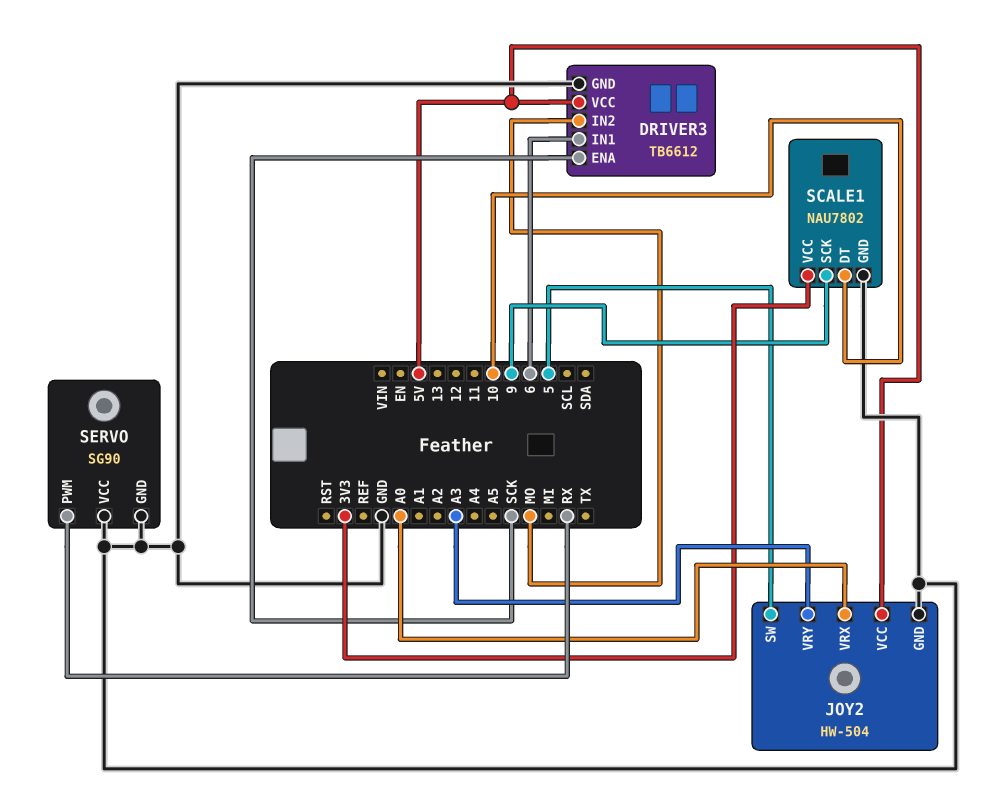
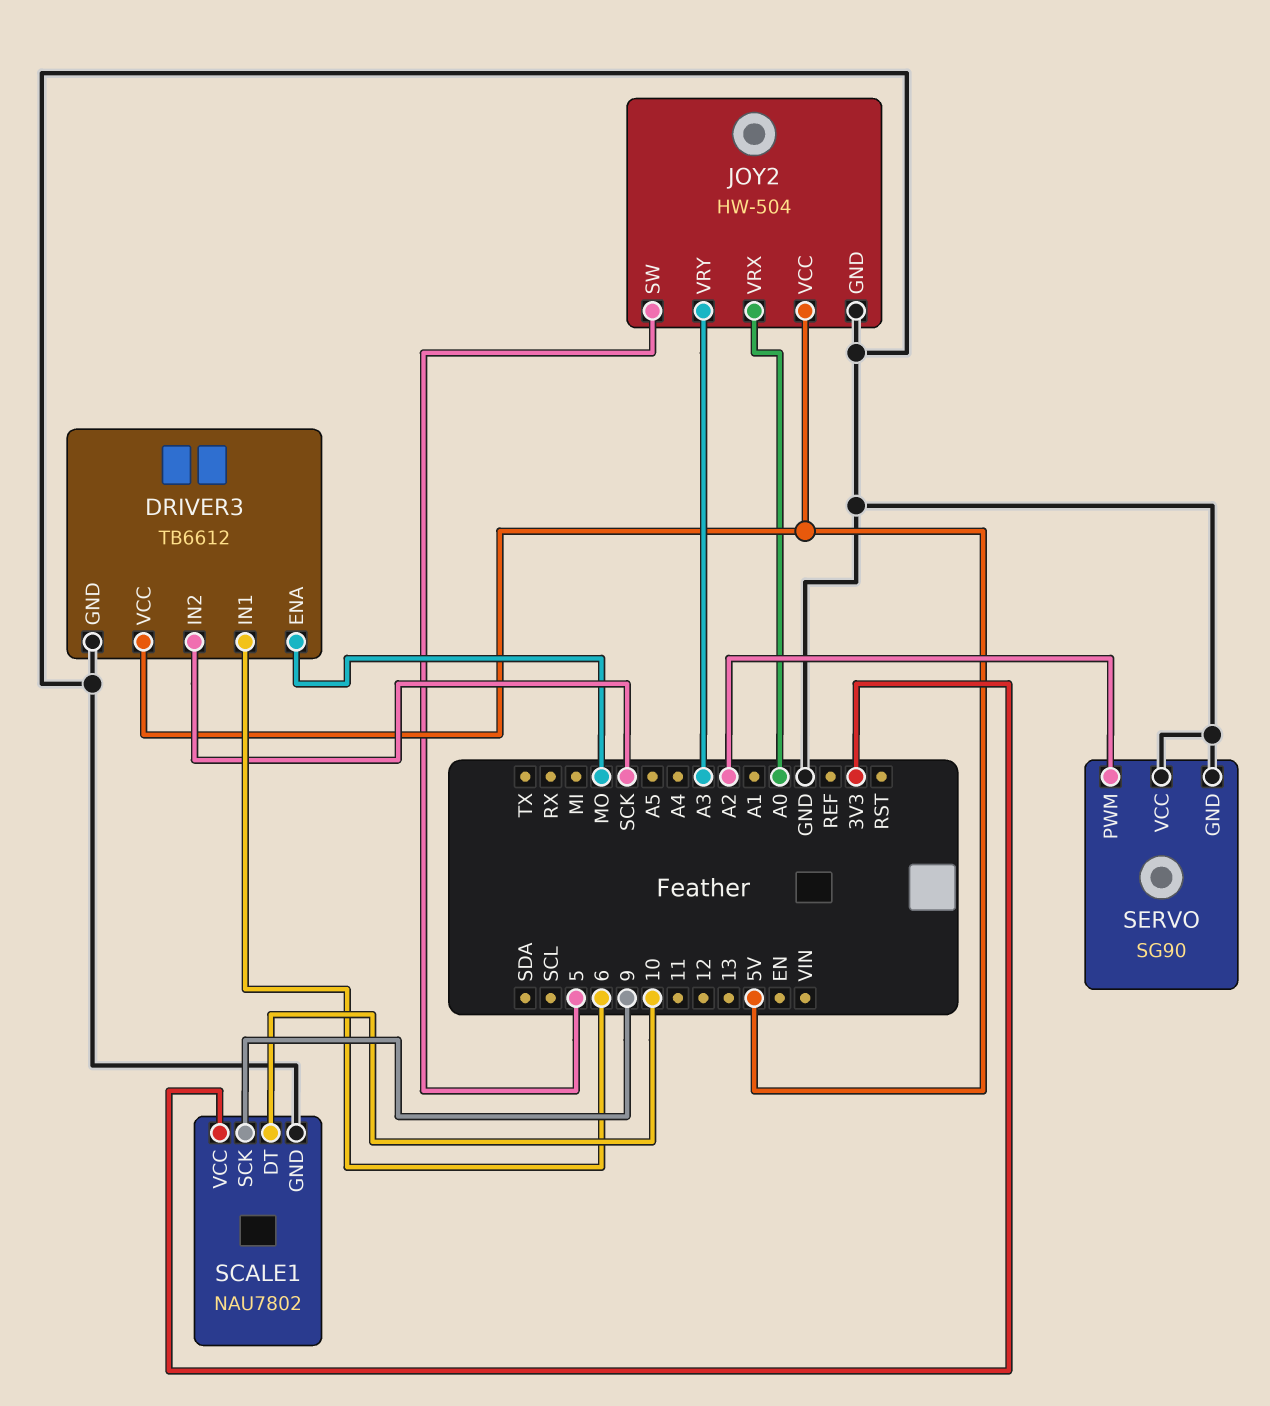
DRIVER3 pin ENA: SCK -> MO
DRIVER3 pin IN2: MO -> SCK
SERVO pin PWM: RX -> A2

